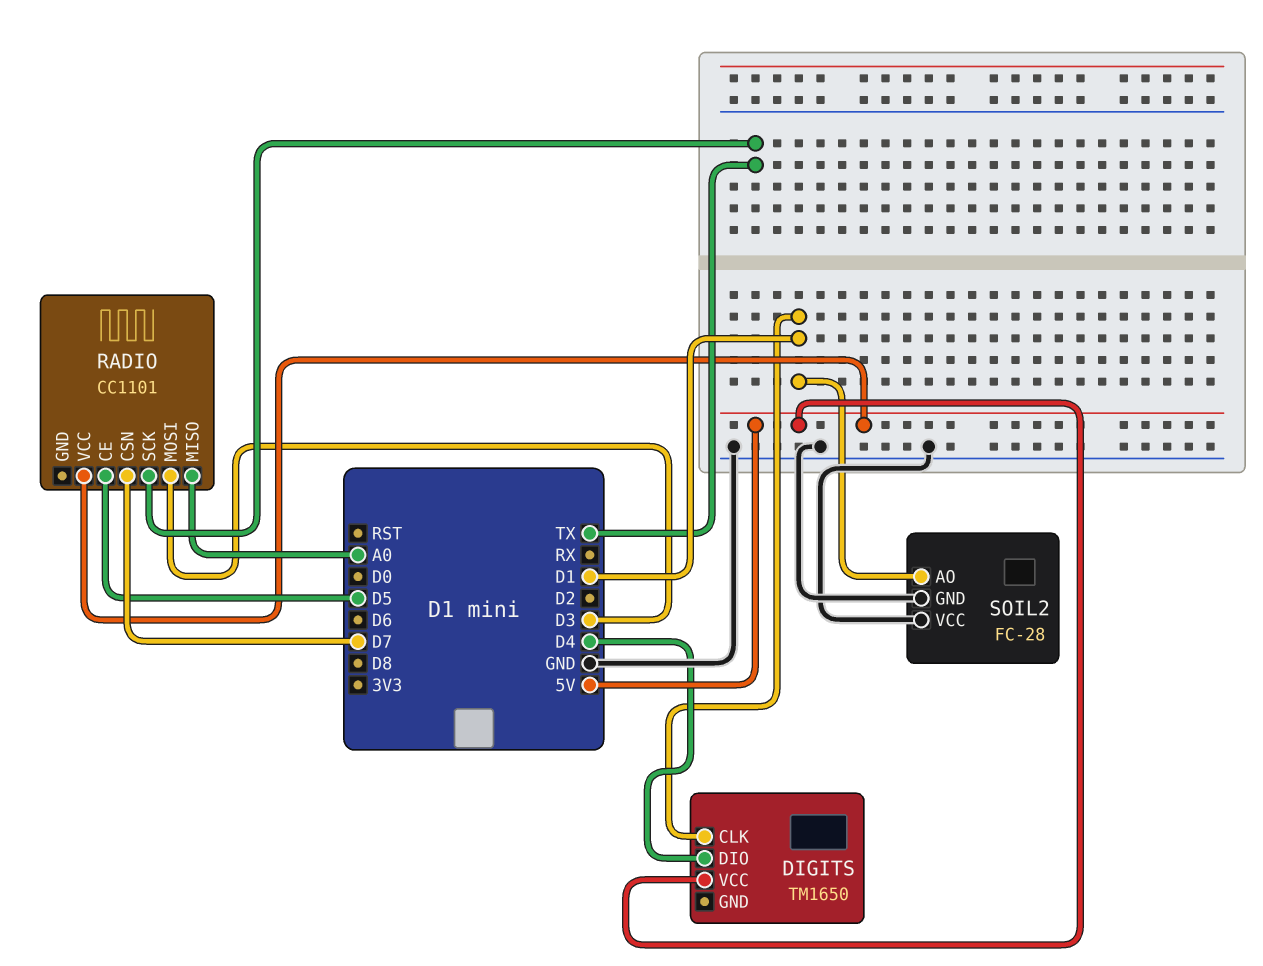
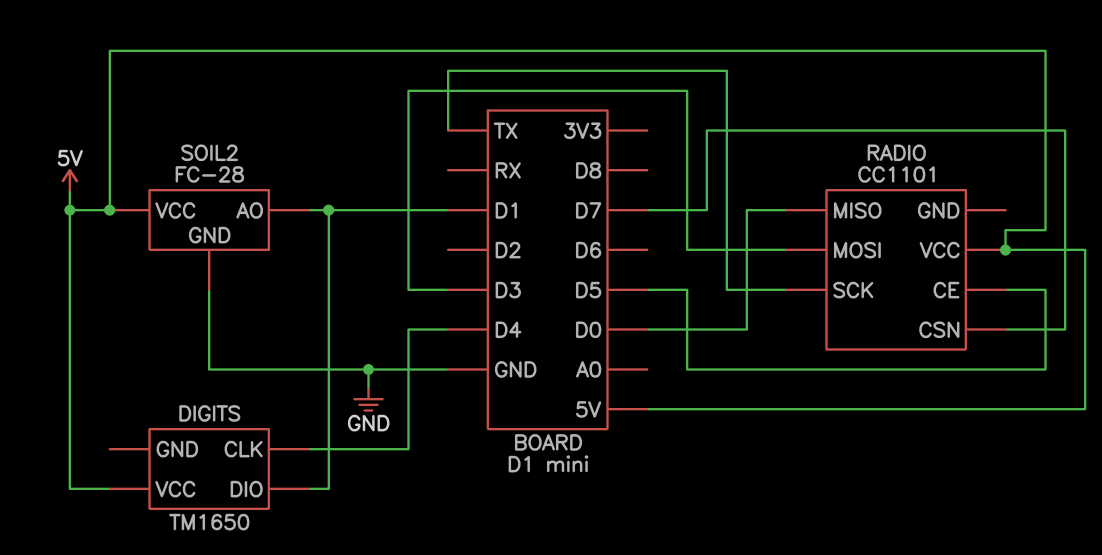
DIGITS pin CLK: D1 -> D4
DIGITS pin DIO: D4 -> D1
RADIO pin MISO: A0 -> D0
SOIL2 pin VCC: GND -> 5V

